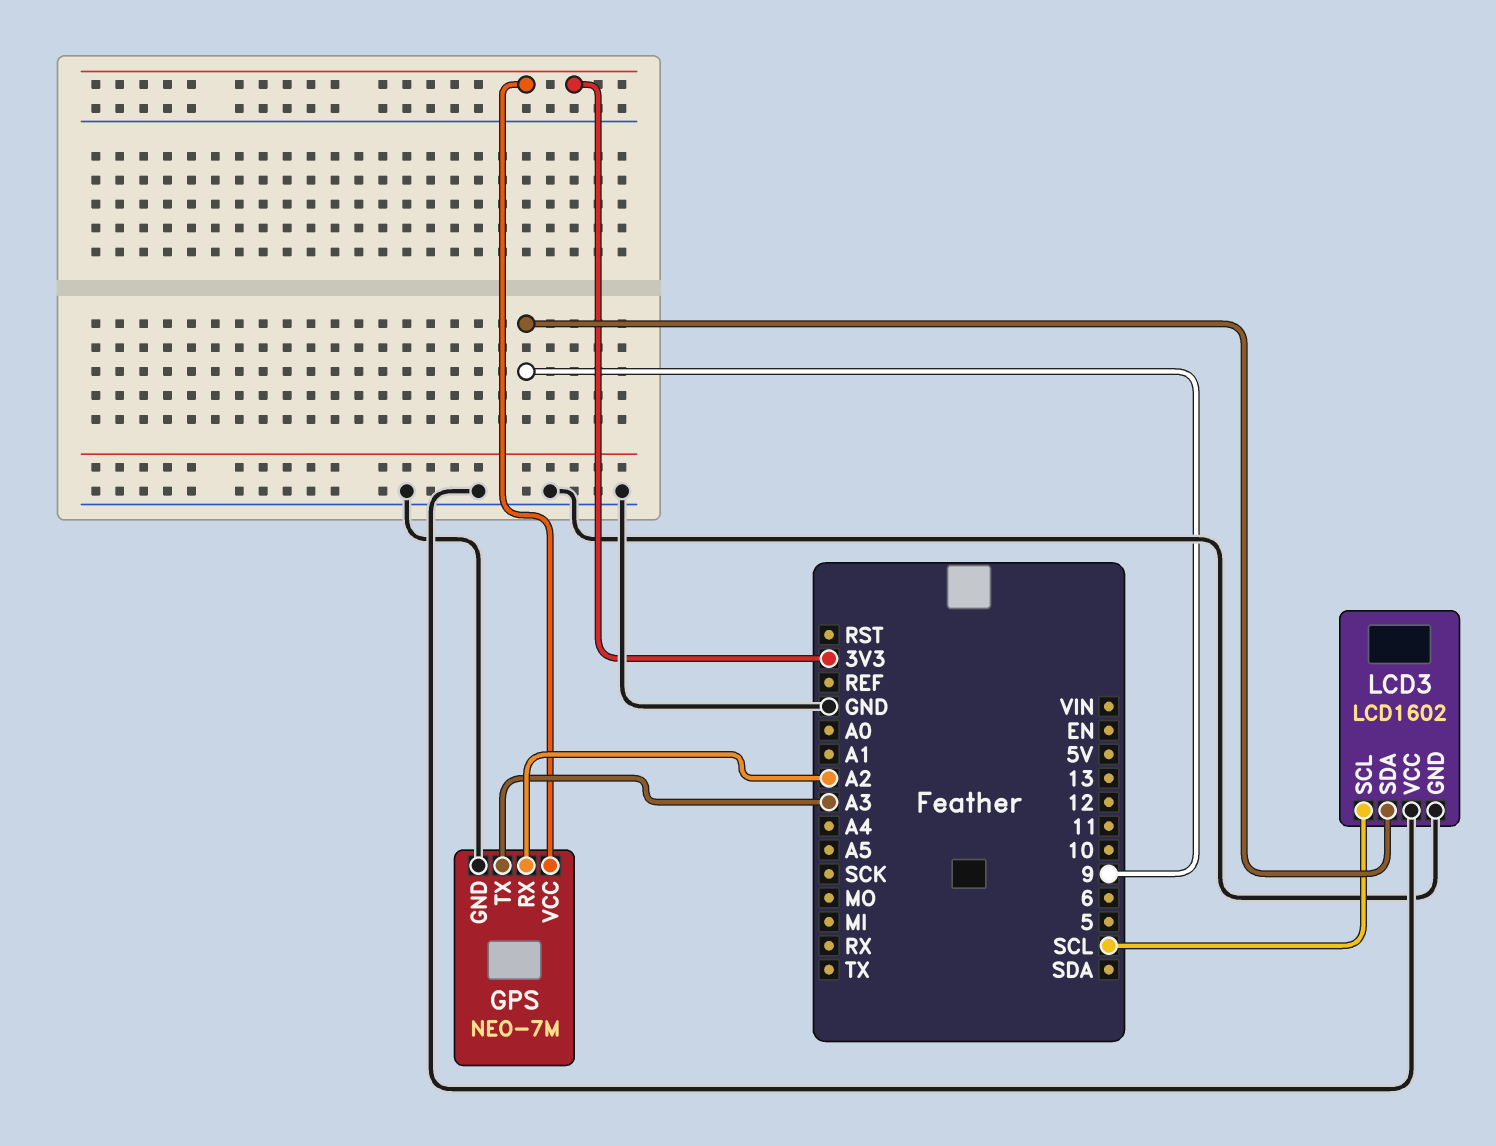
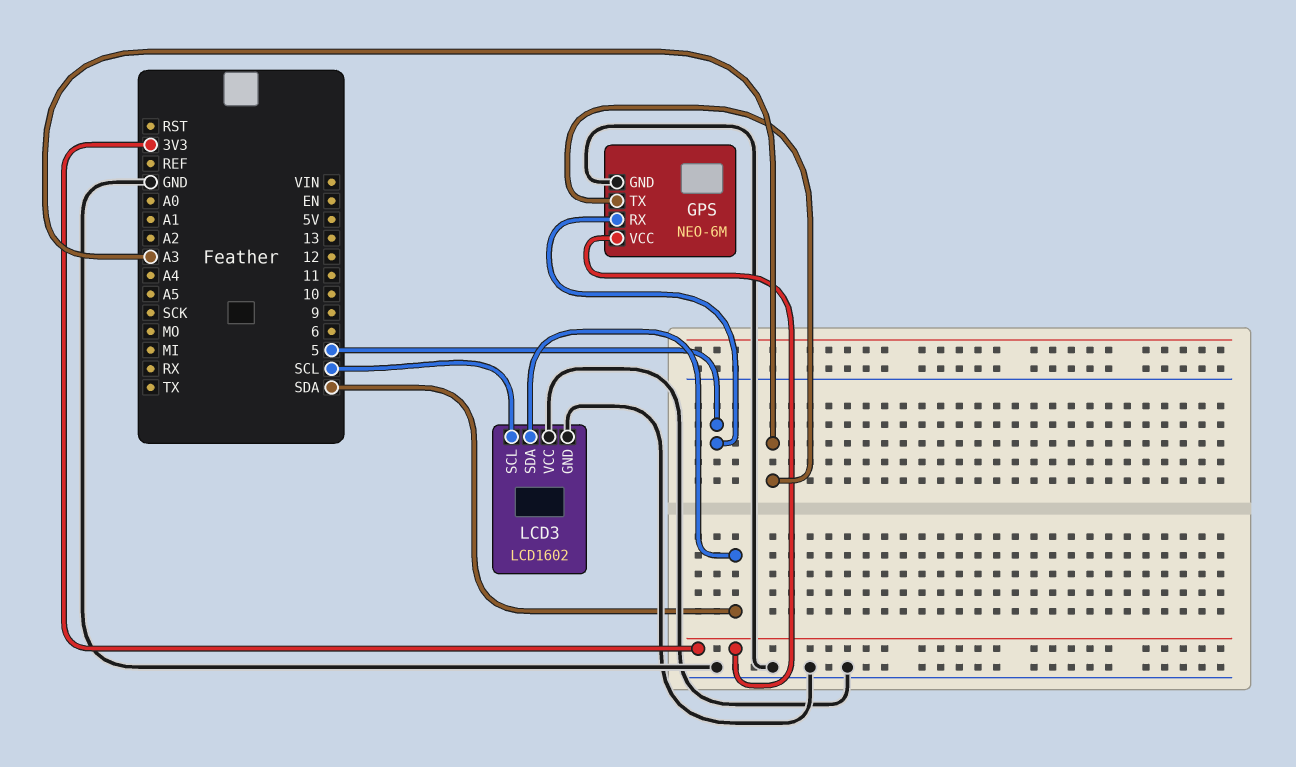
GPS: NEO-7M -> NEO-6M
GPS pin RX: A2 -> 5
LCD3 pin SDA: 9 -> SDA

